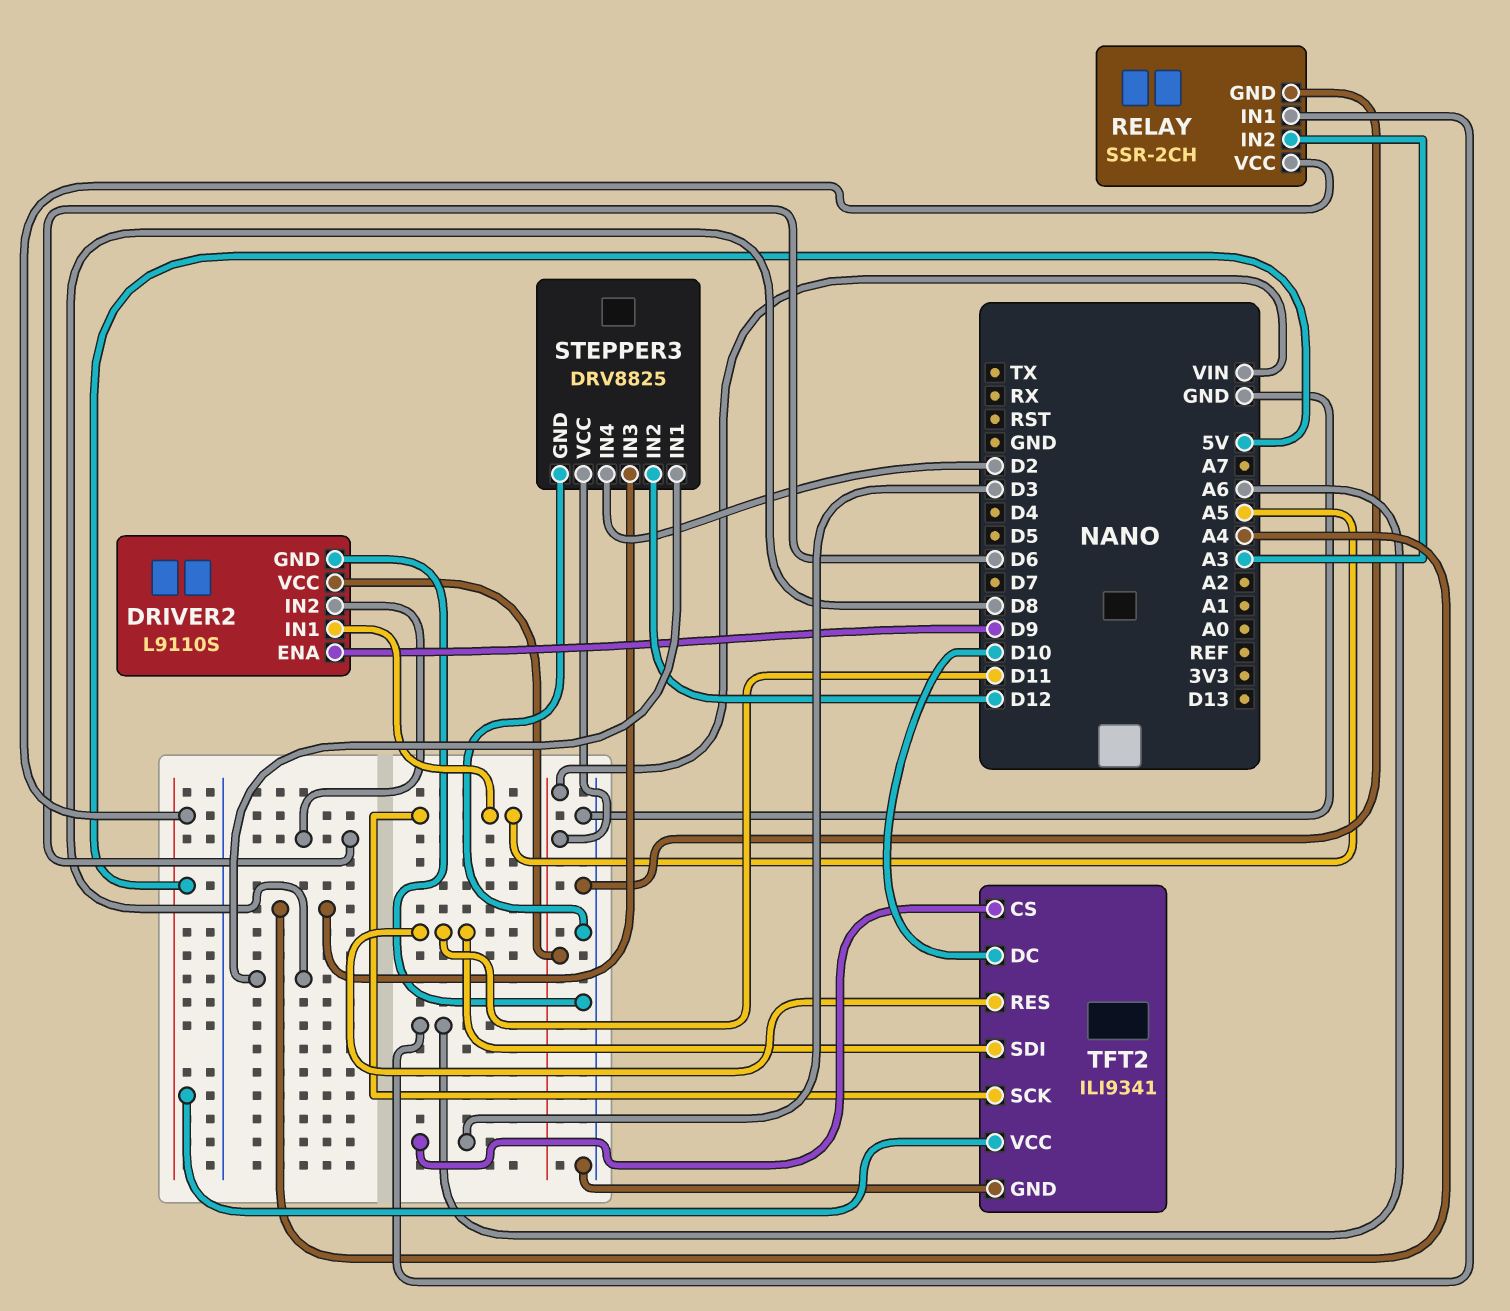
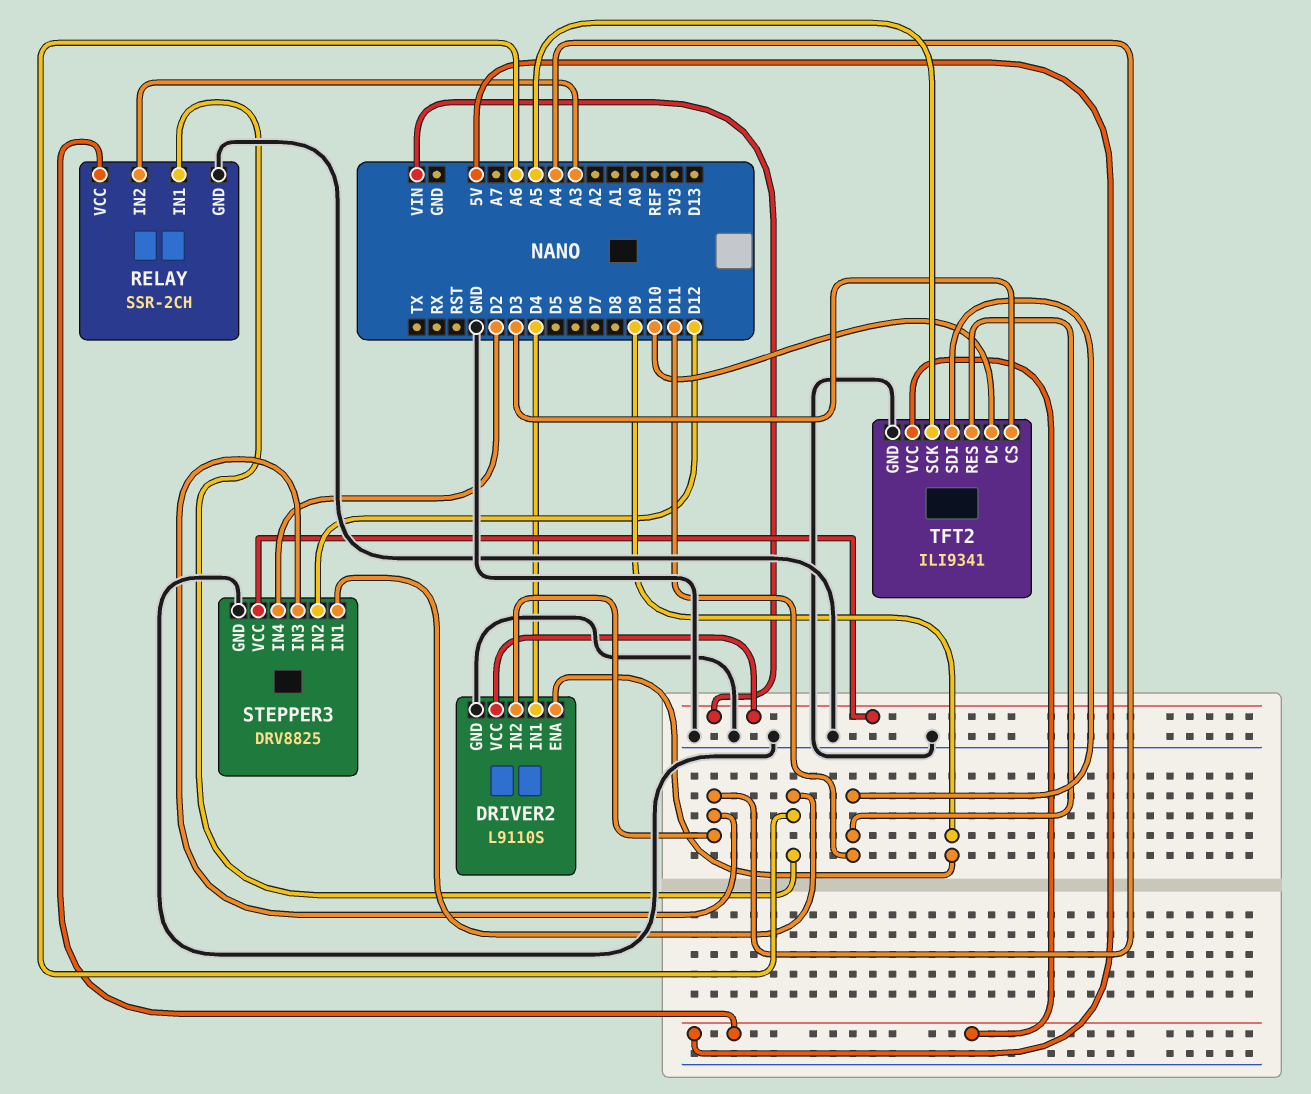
DRIVER2 pin IN1: A5 -> D4
DRIVER2 pin IN2: D6 -> A4
STEPPER3 pin IN1: D8 -> A6

